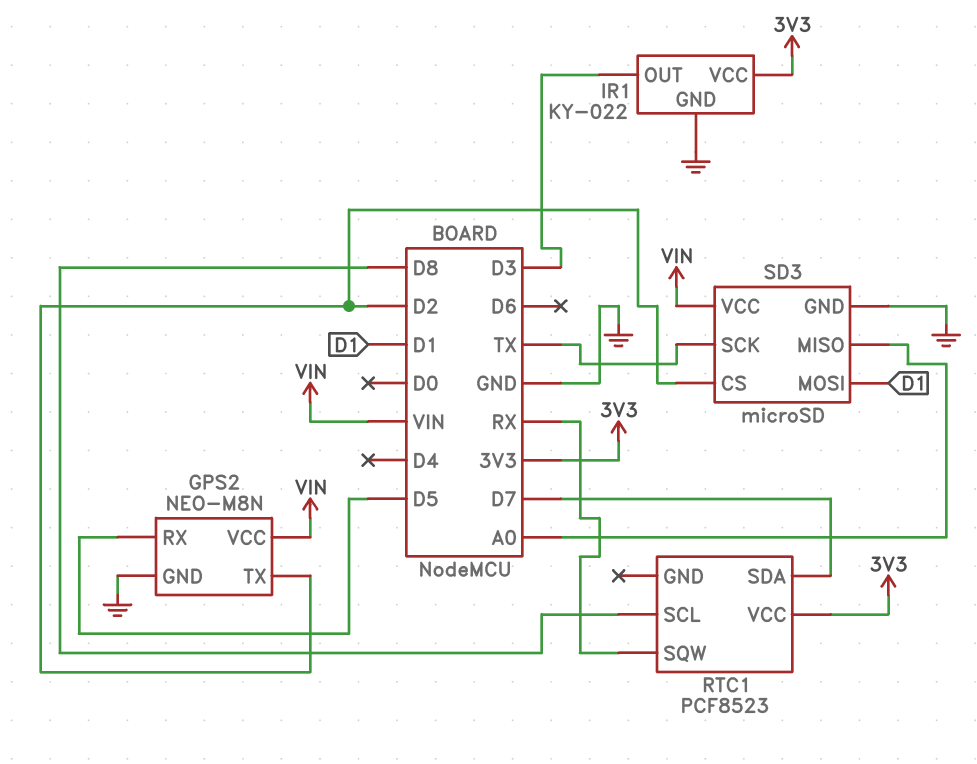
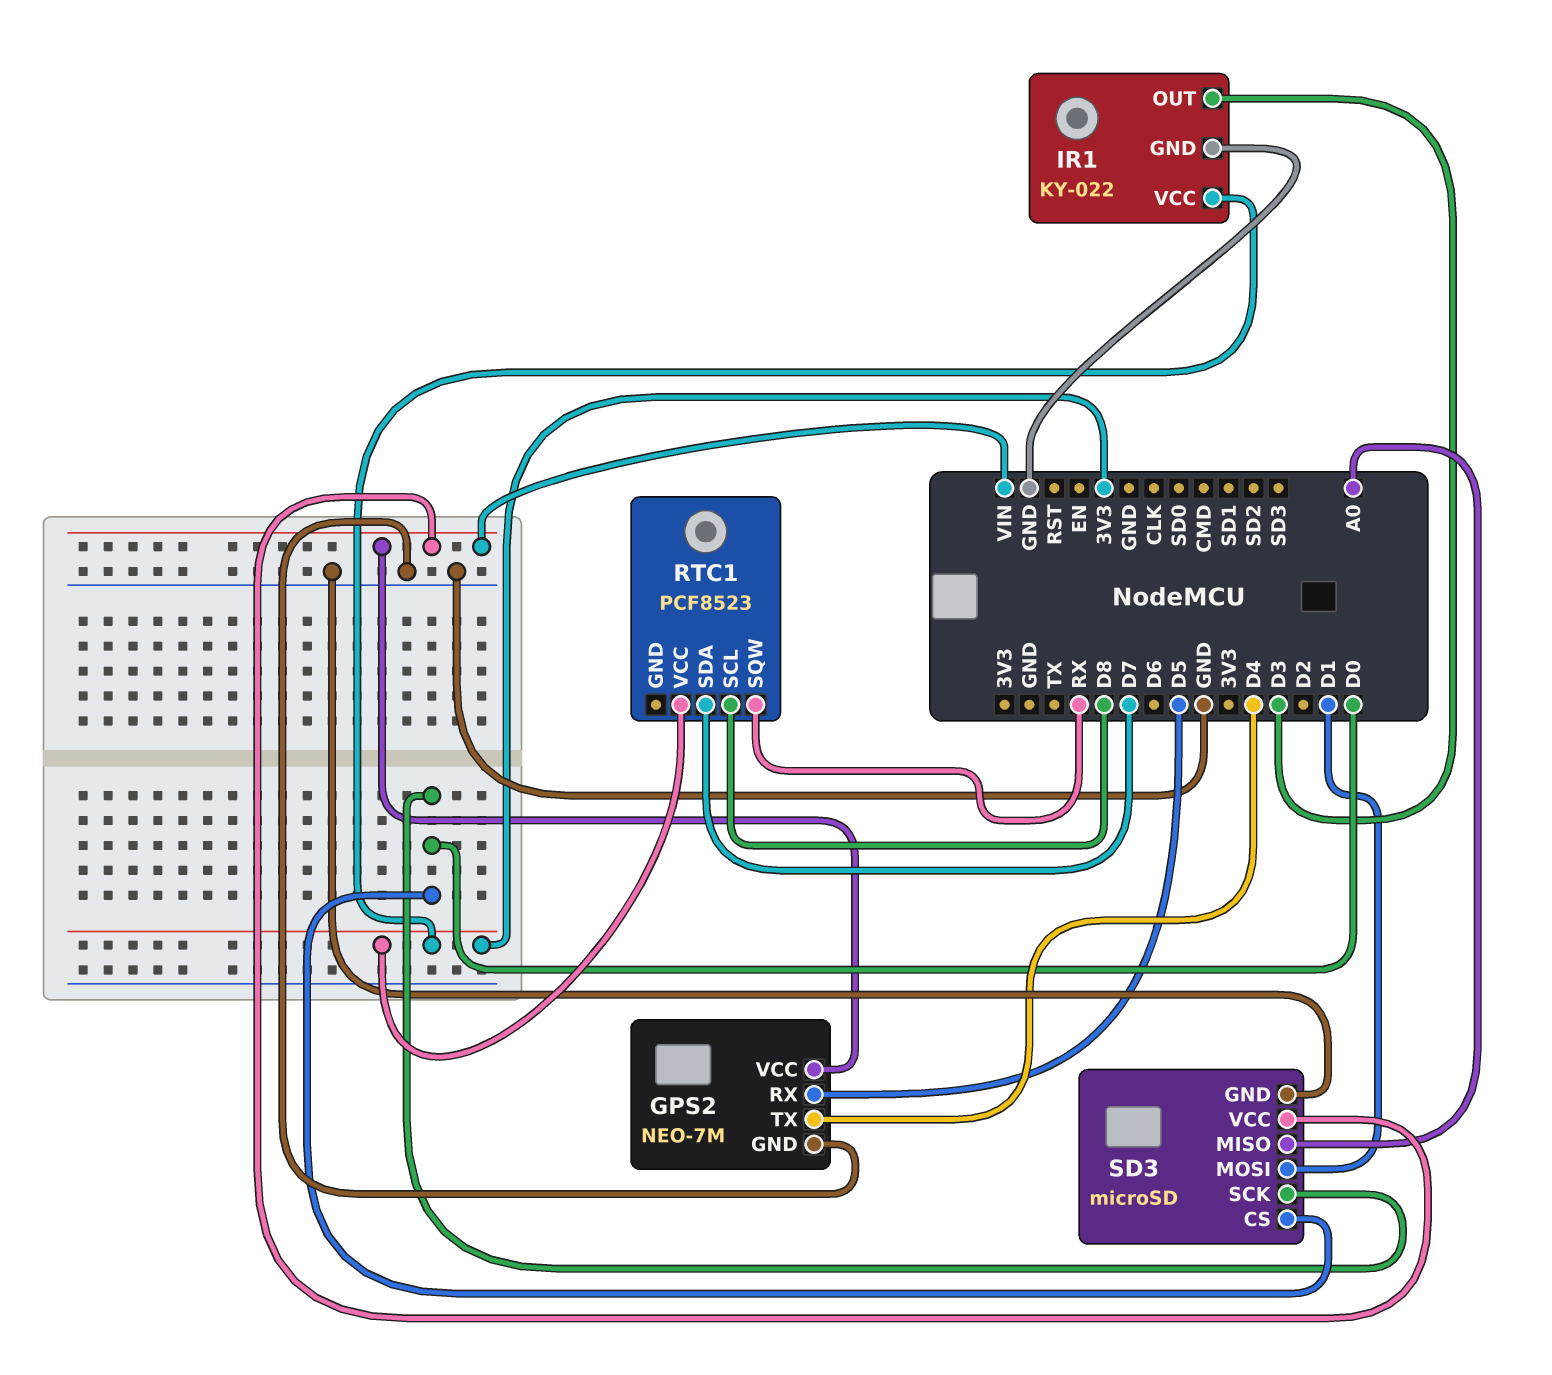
GPS2: NEO-M8N -> NEO-7M
GPS2 pin TX: D2 -> D4
SD3 pin CS: D2 -> D0
SD3 pin SCK: TX -> D0

